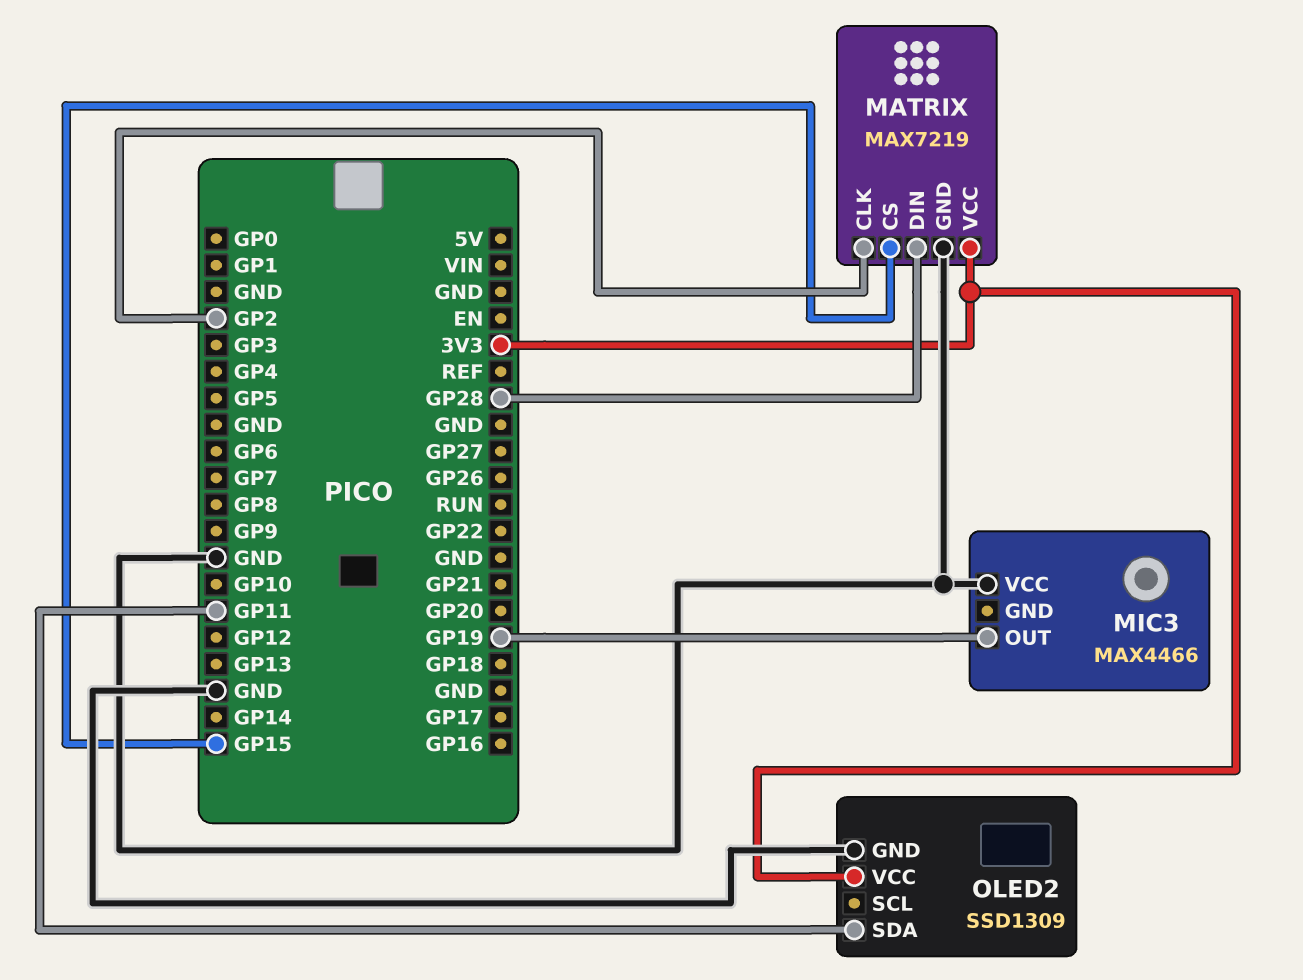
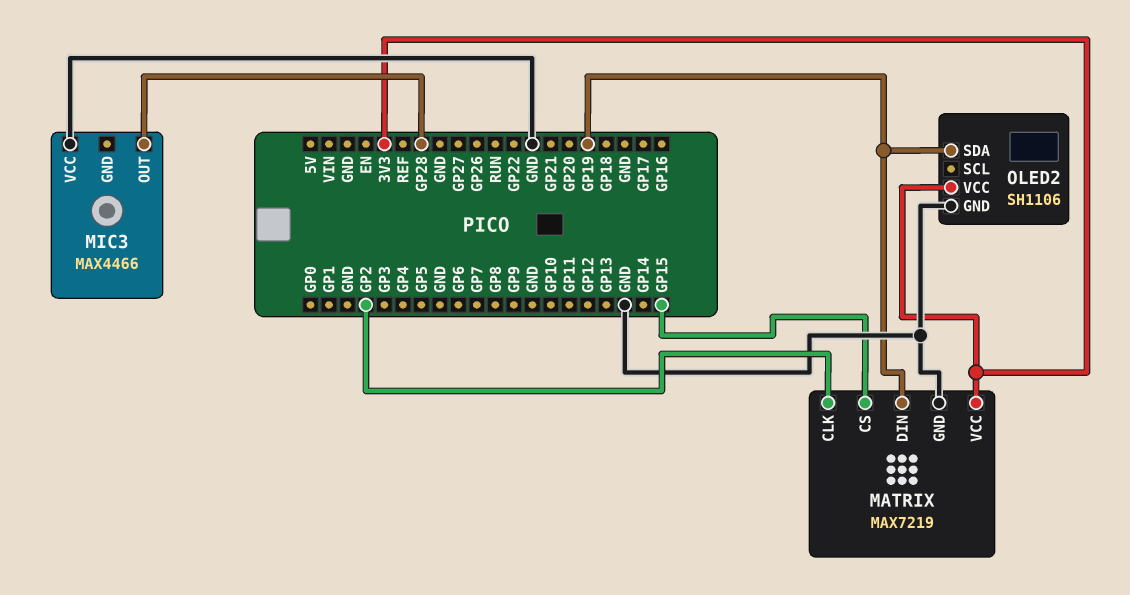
MATRIX pin DIN: GP28 -> GP19
MIC3 pin OUT: GP19 -> GP28
OLED2: SSD1309 -> SH1106
OLED2 pin SDA: GP11 -> GP19

